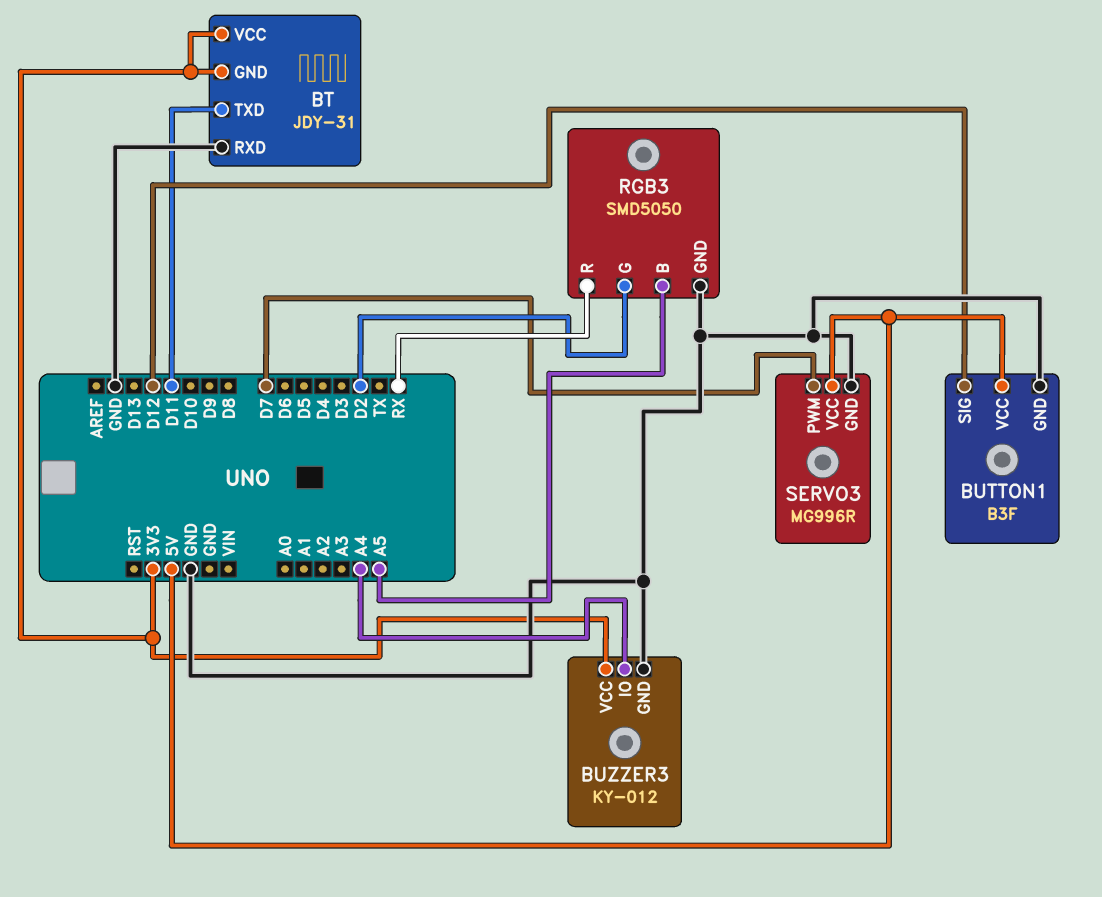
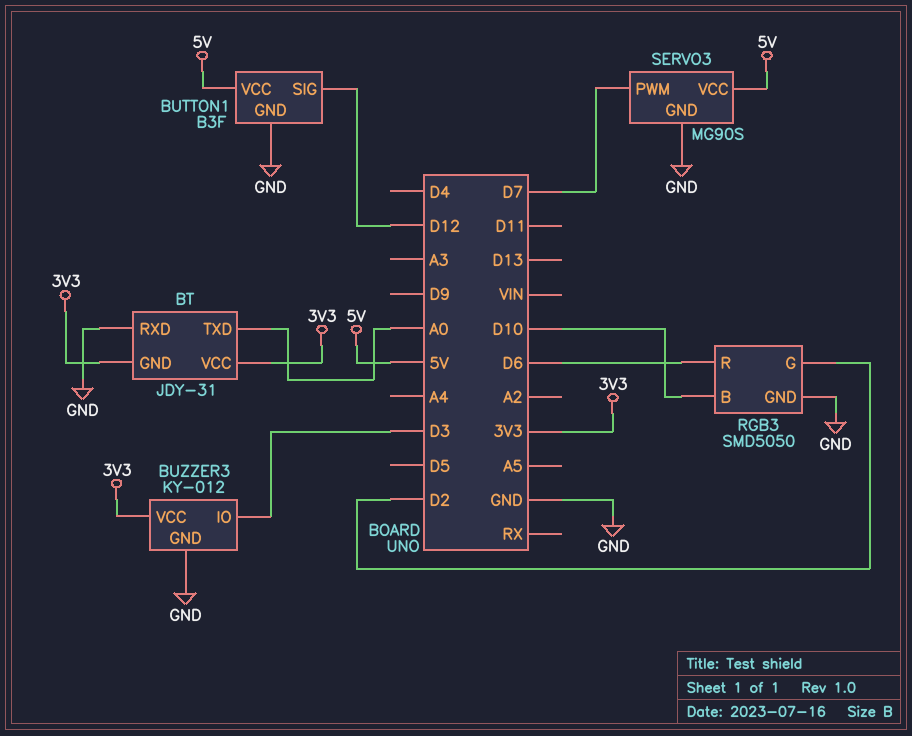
BT pin TXD: D11 -> A0
BUZZER3 pin IO: A4 -> D3
RGB3 pin B: A5 -> D10
RGB3 pin R: RX -> D6
SERVO3: MG996R -> MG90S

